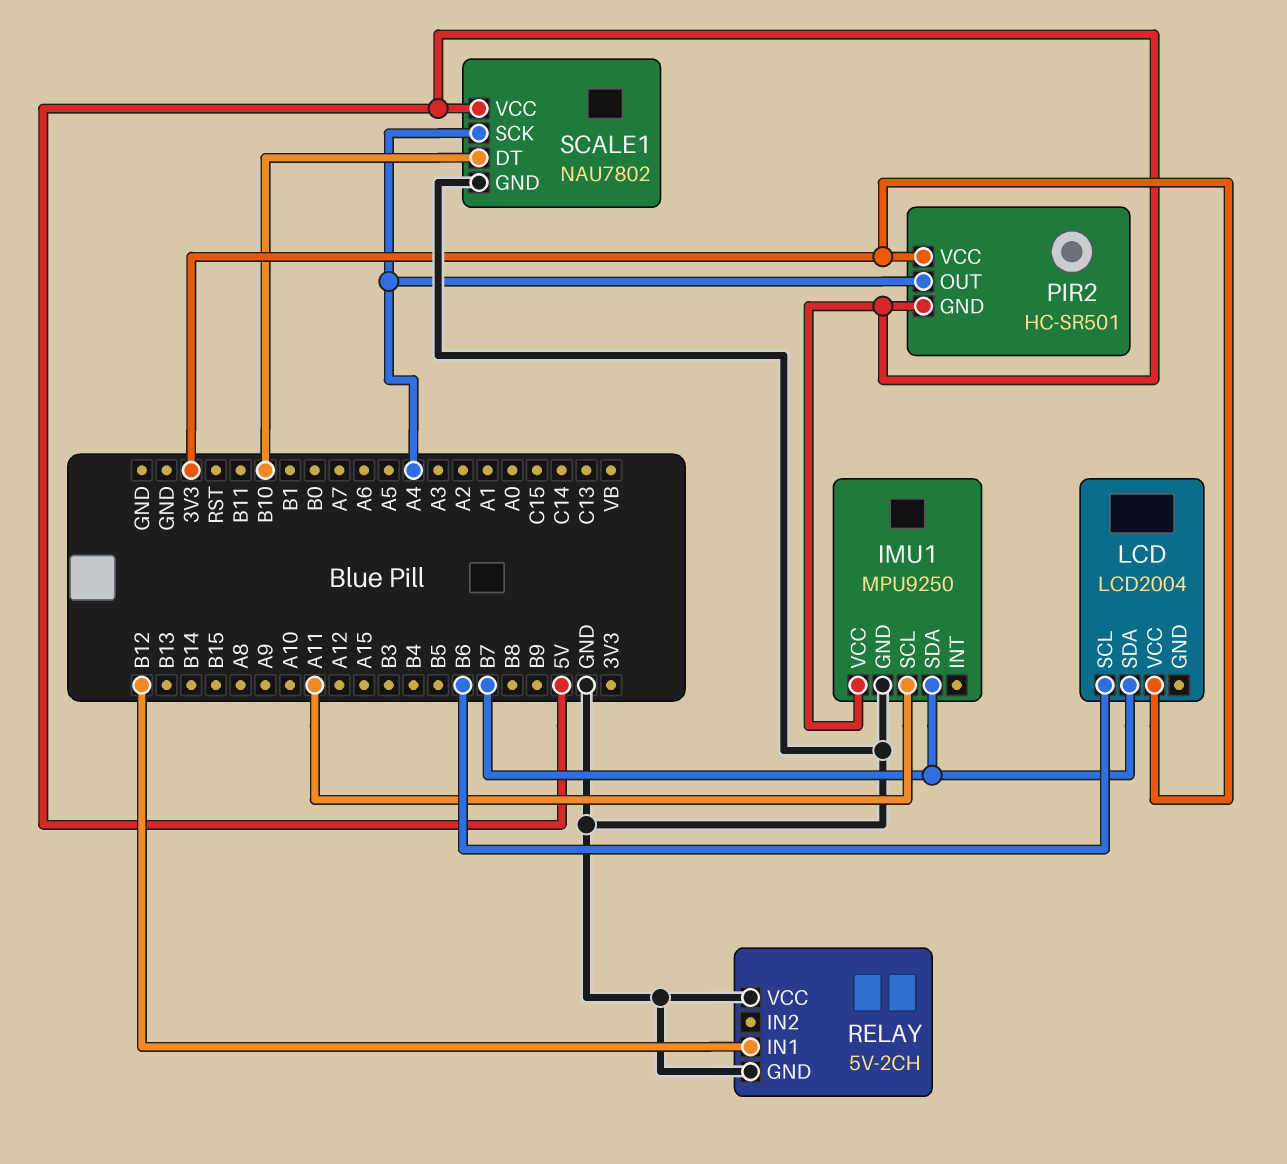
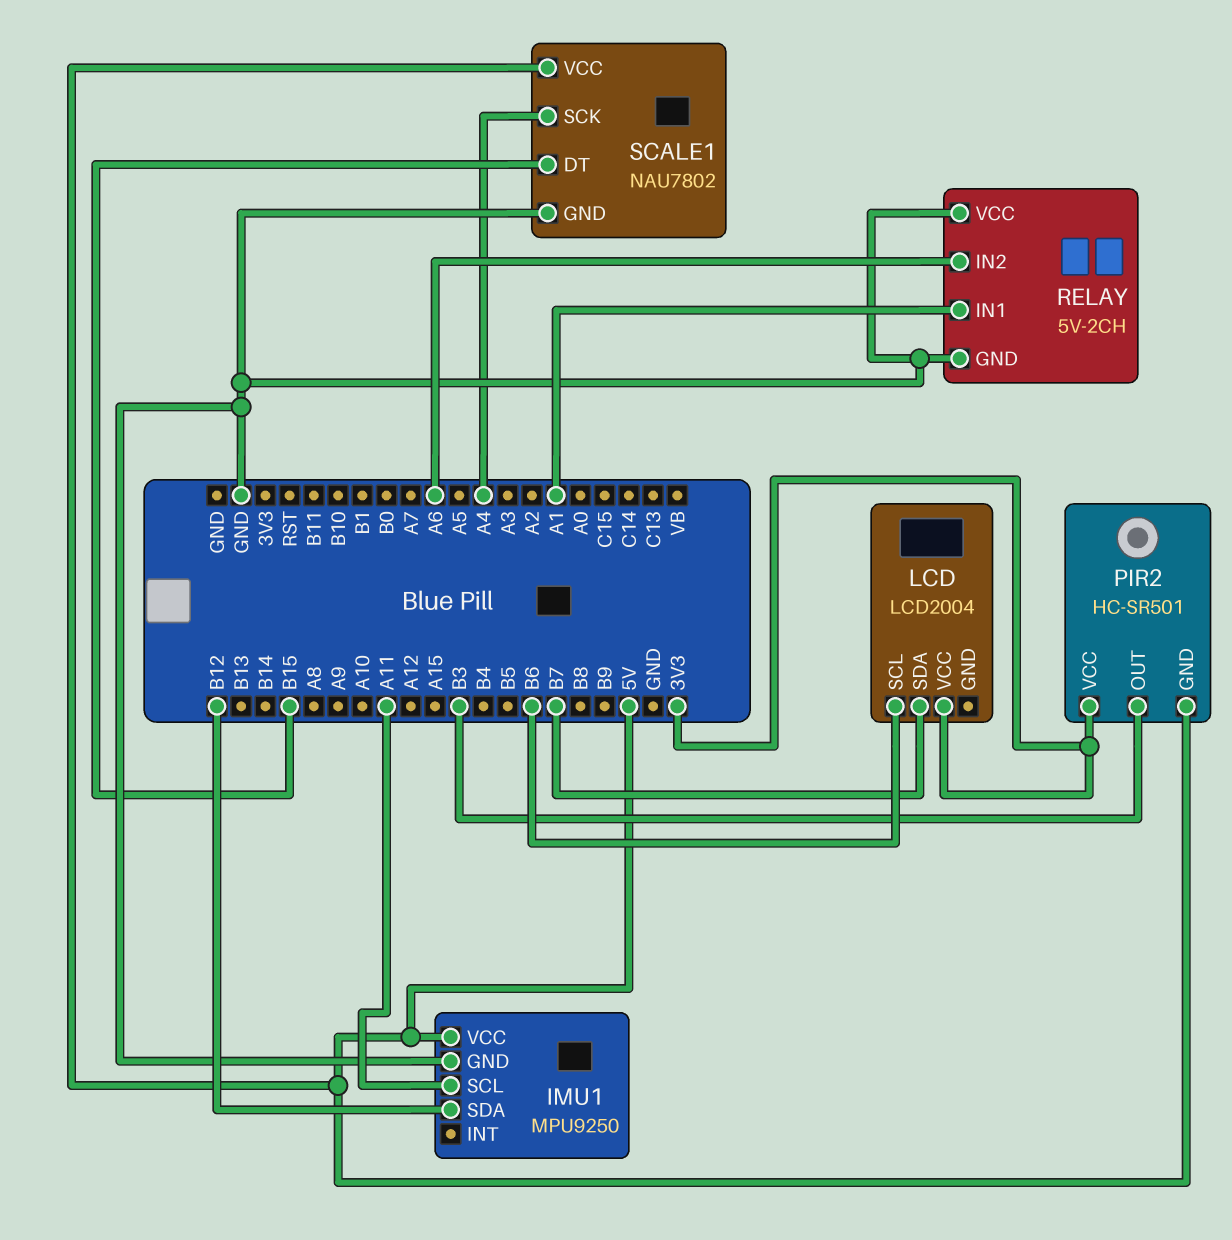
IMU1 pin SDA: B7 -> B12
PIR2 pin OUT: A4 -> B3
RELAY pin IN1: B12 -> A1
RELAY pin IN2: none -> A6
SCALE1 pin DT: B10 -> B15

